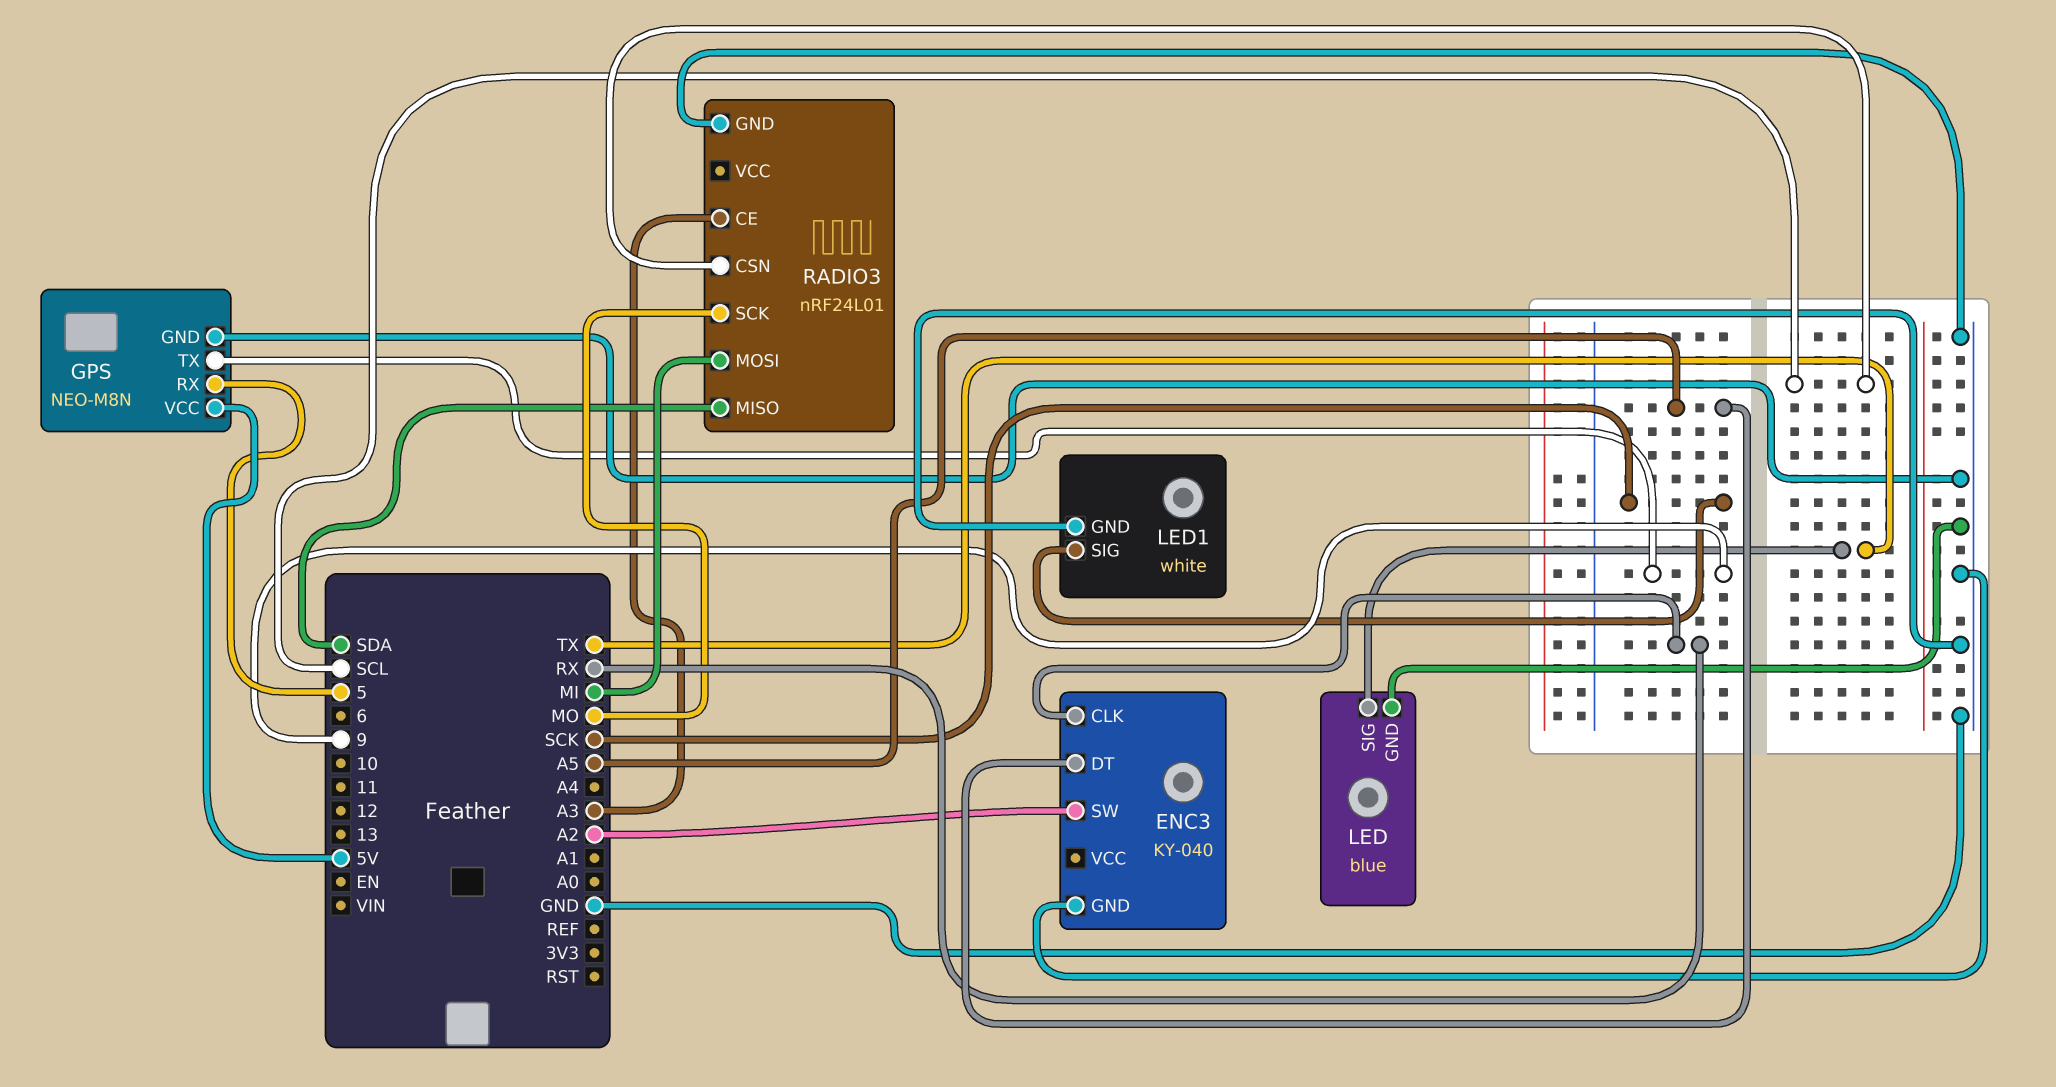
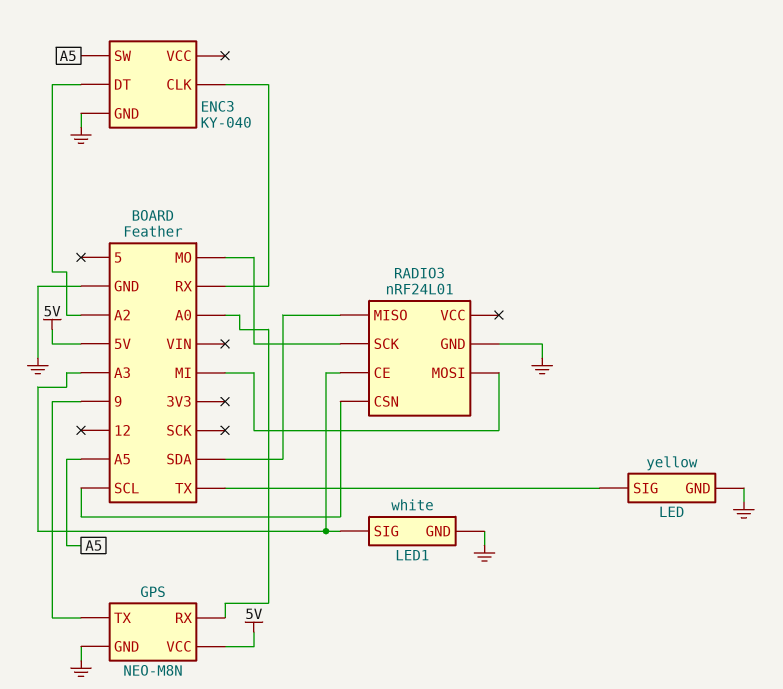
ENC3 pin DT: A5 -> A2
ENC3 pin SW: A2 -> A5
GPS pin RX: 5 -> A0
LED: blue -> yellow
LED1 pin SIG: SCK -> A3

